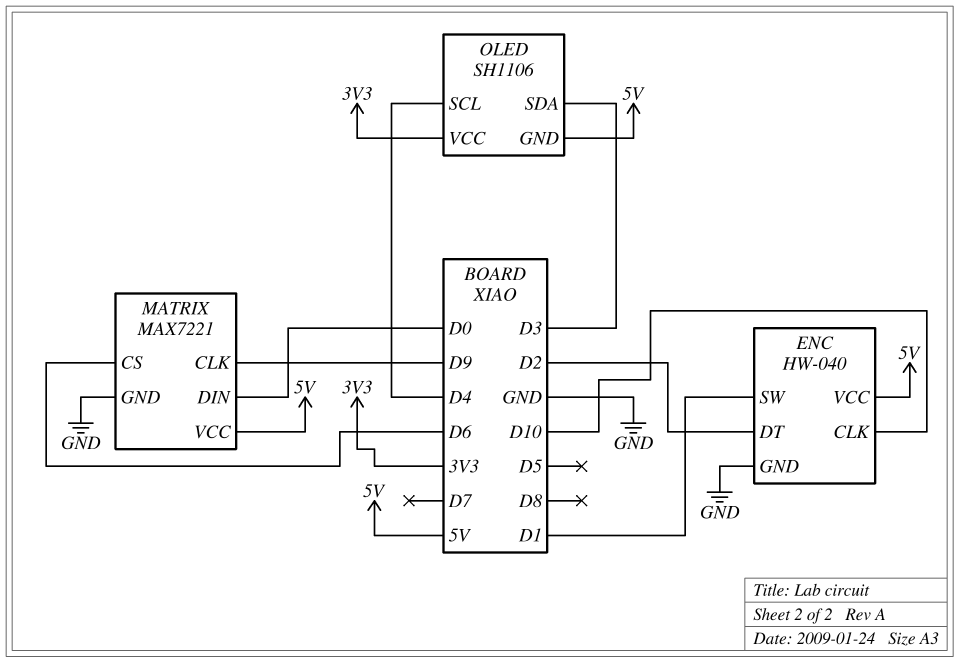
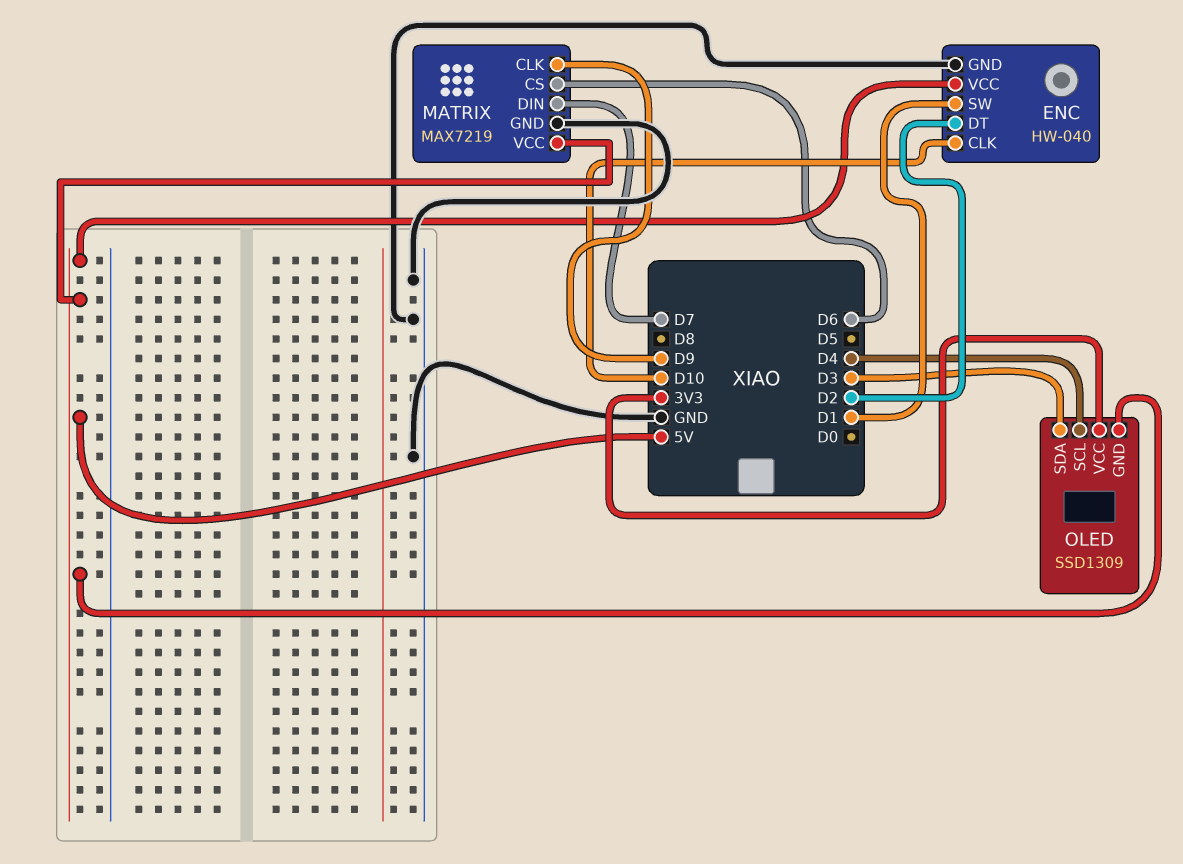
MATRIX: MAX7221 -> MAX7219
MATRIX pin DIN: D0 -> D7
OLED: SH1106 -> SSD1309

